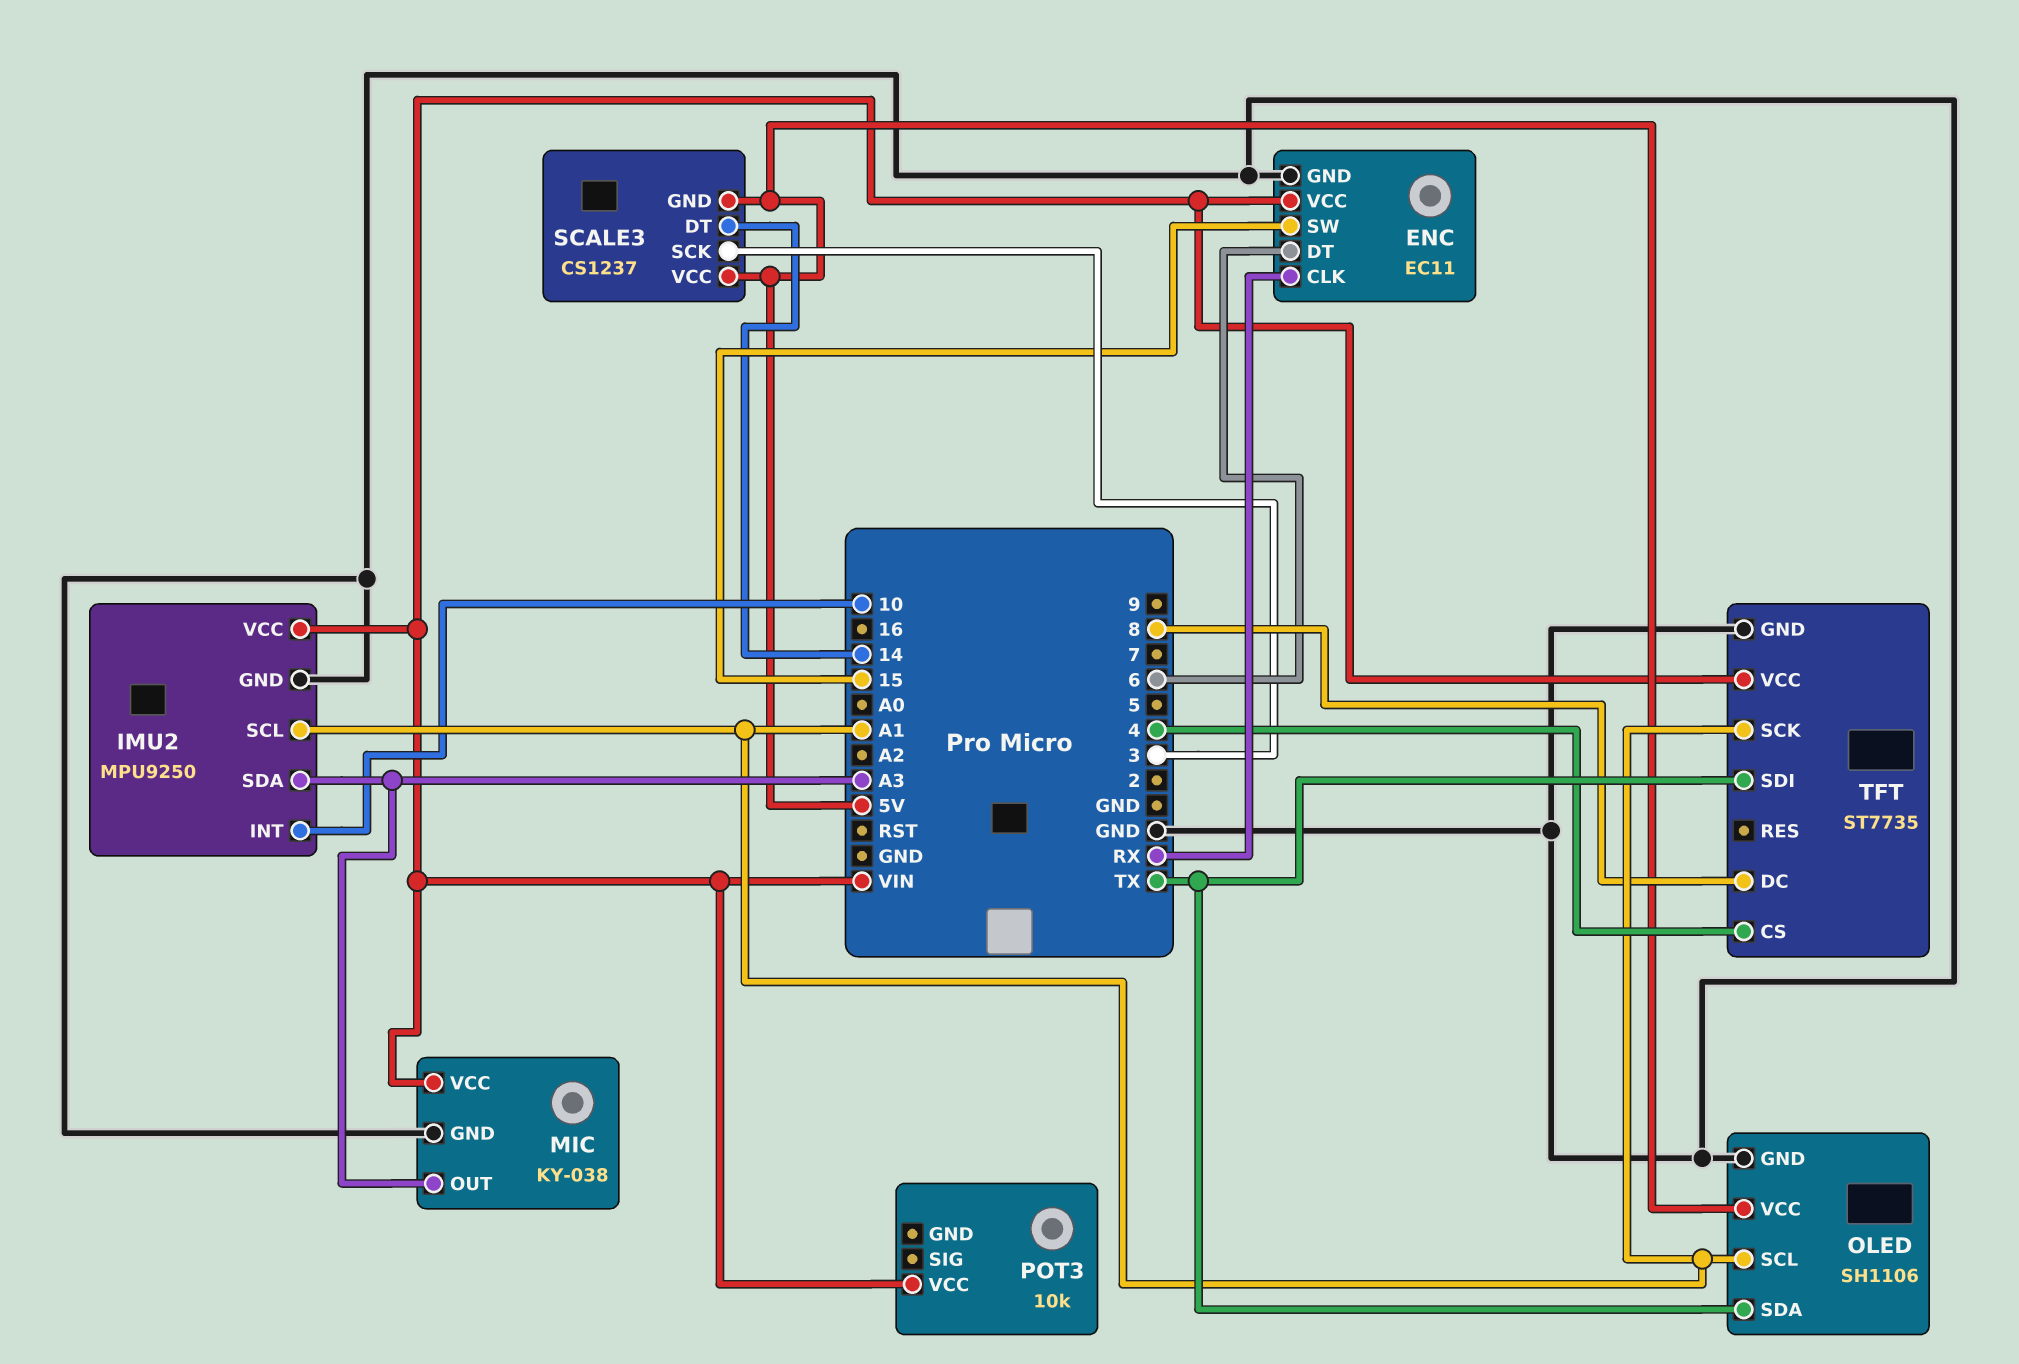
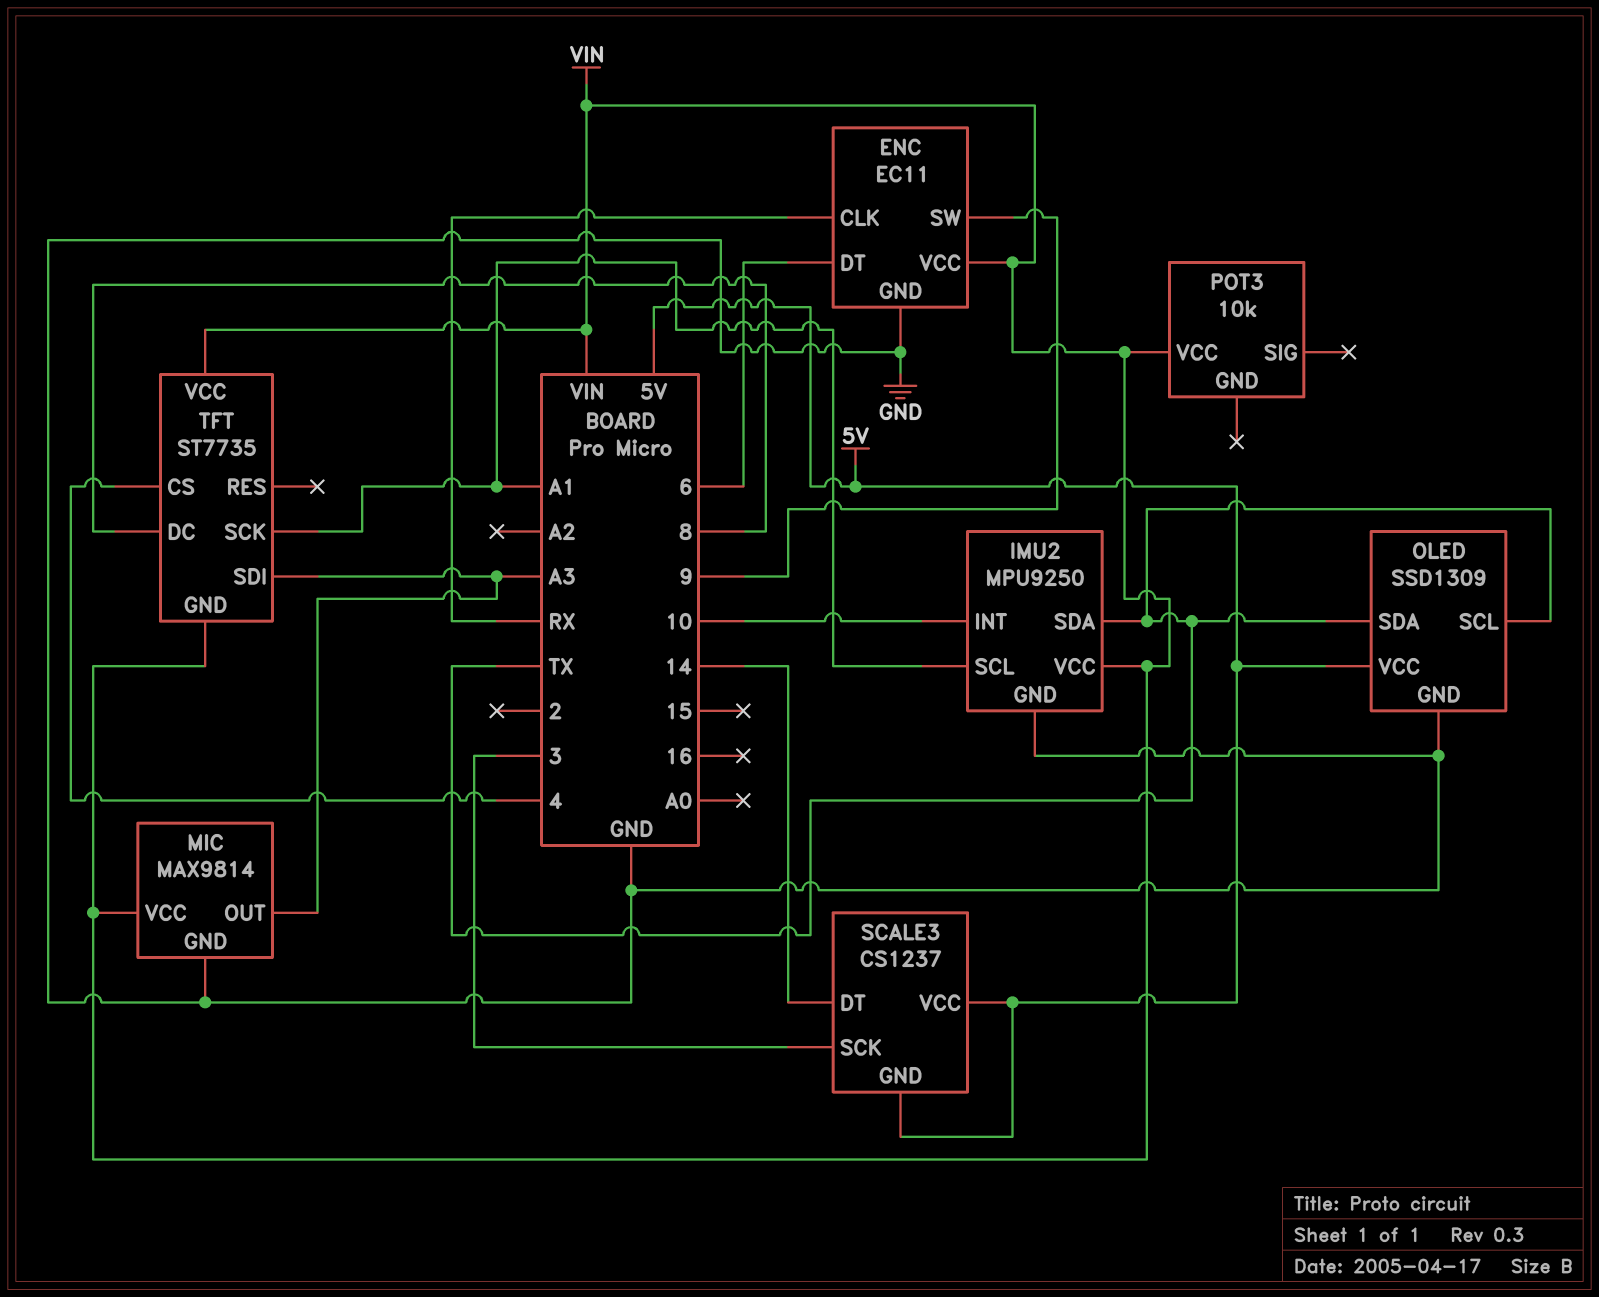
ENC pin SW: 15 -> 9
IMU2 pin SDA: A3 -> TX
MIC: KY-038 -> MAX9814
OLED: SH1106 -> SSD1309
OLED pin SCL: A1 -> TX
TFT pin GND: GND -> VIN
TFT pin SDI: TX -> A3

